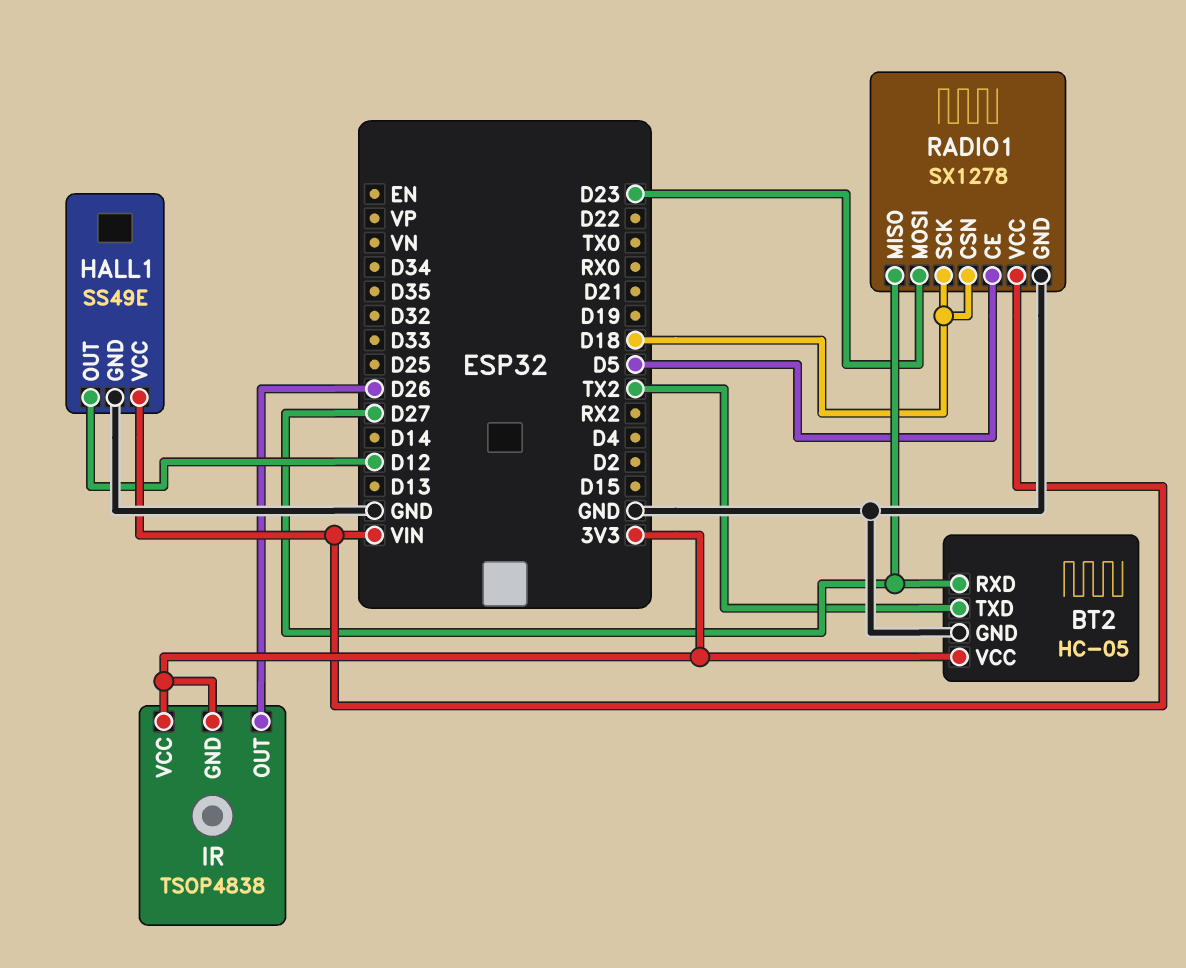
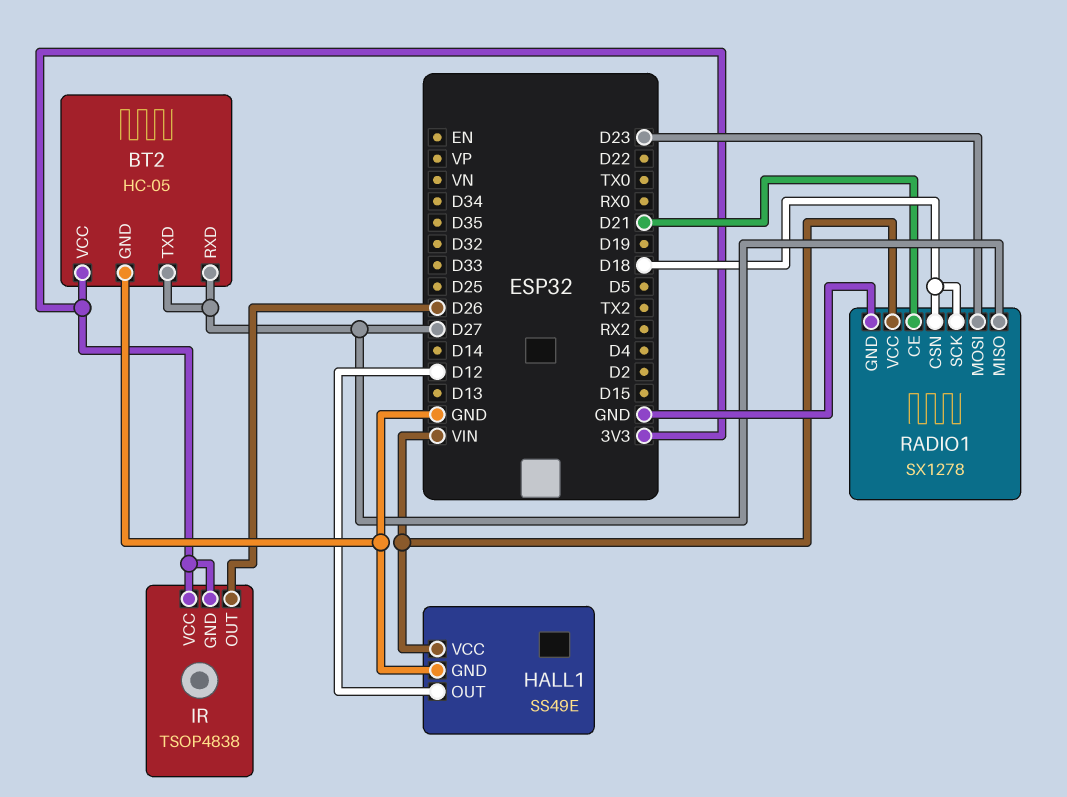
BT2 pin TXD: TX2 -> D27
RADIO1 pin CE: D5 -> D21

